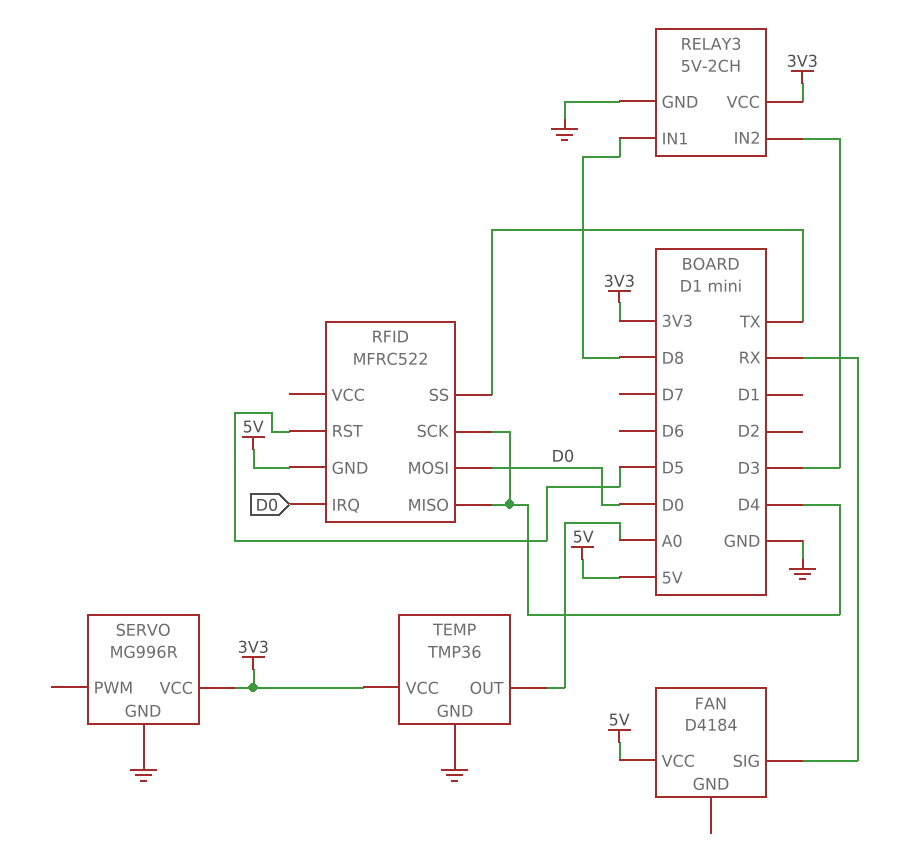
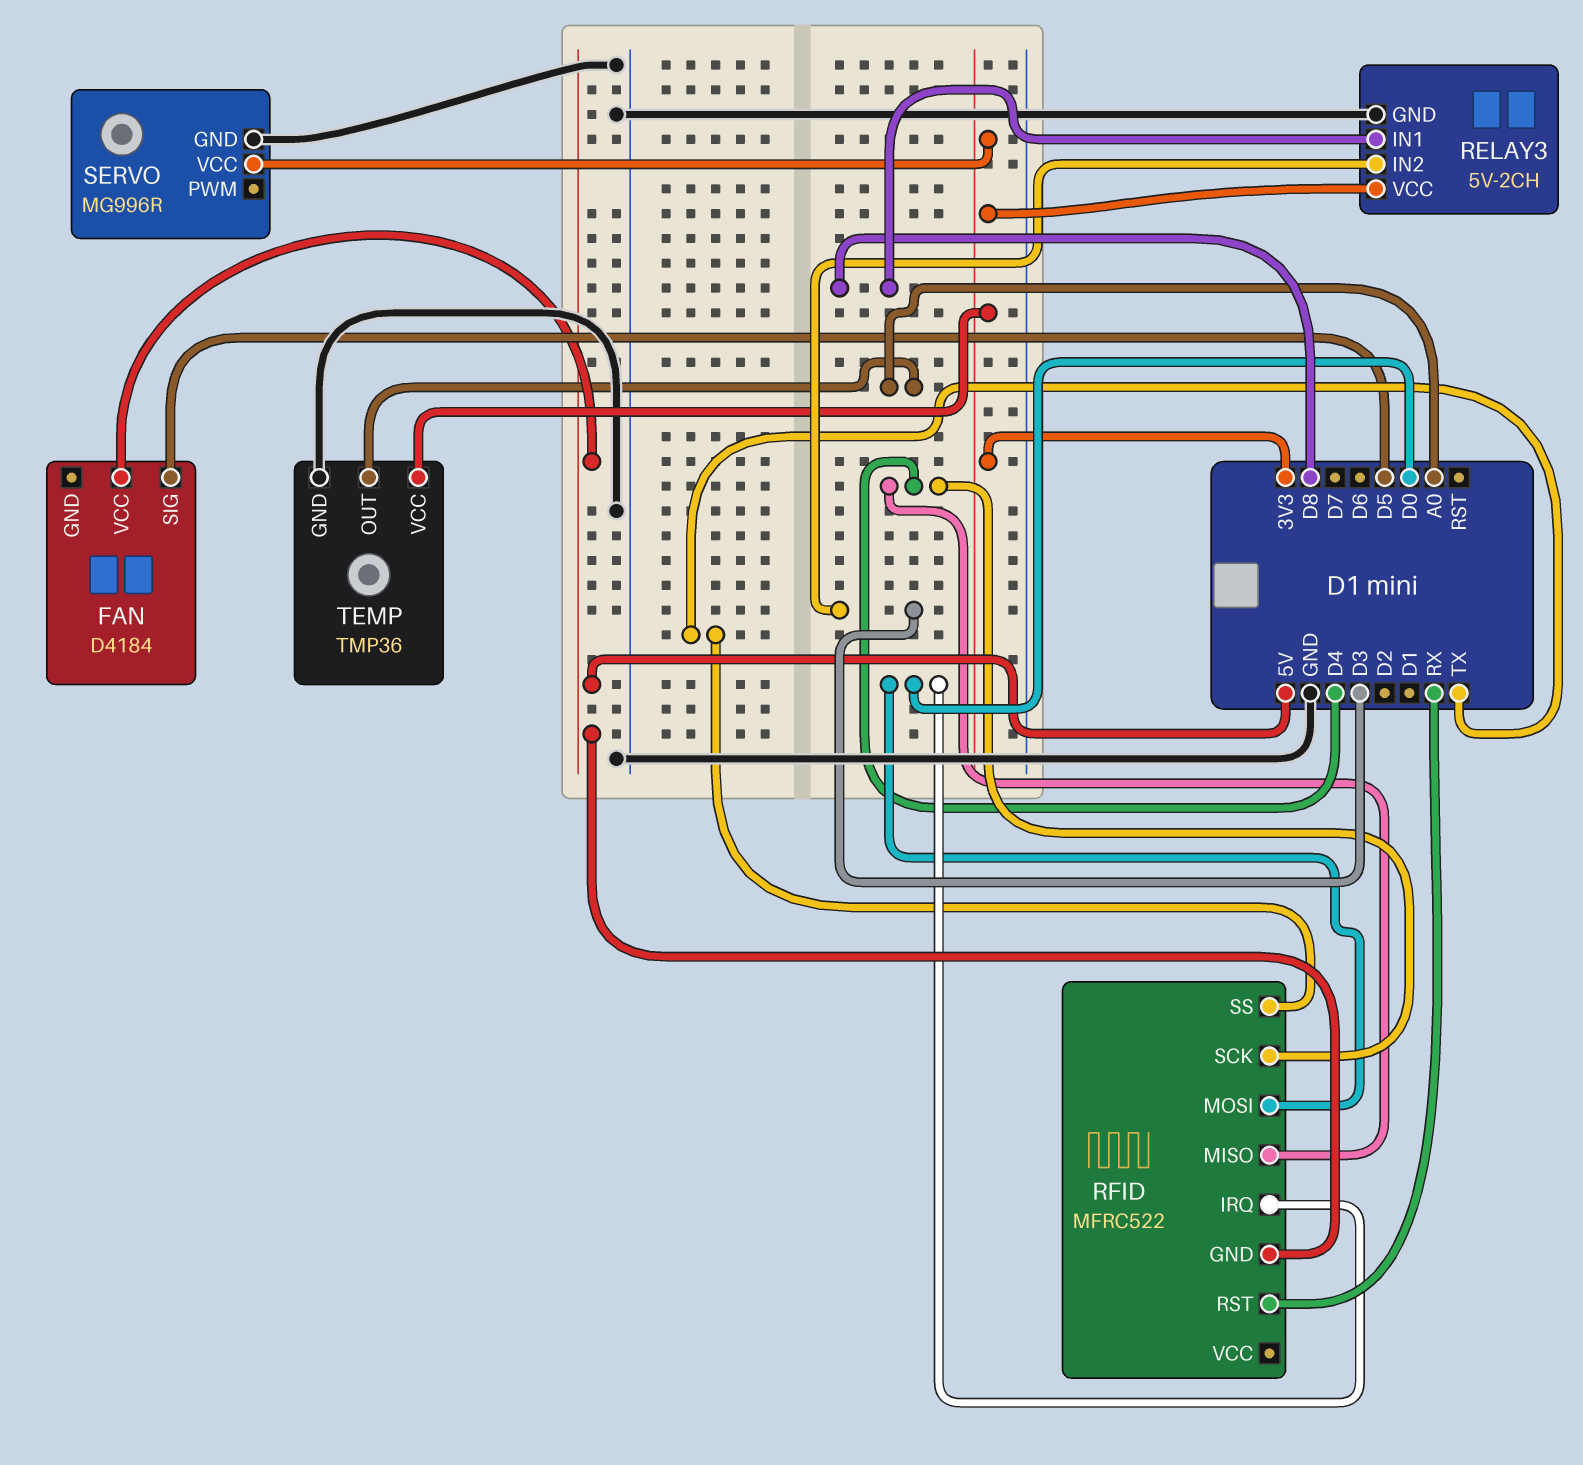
FAN pin SIG: RX -> D5
RFID pin RST: D5 -> RX

